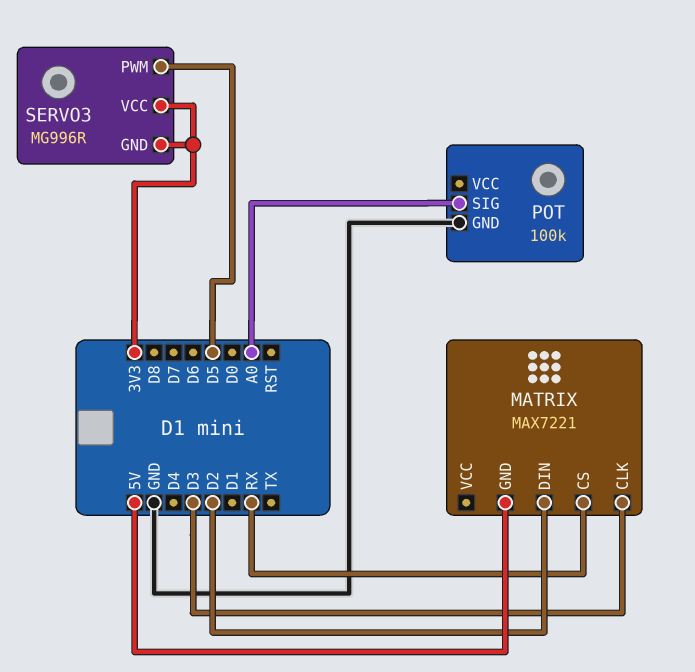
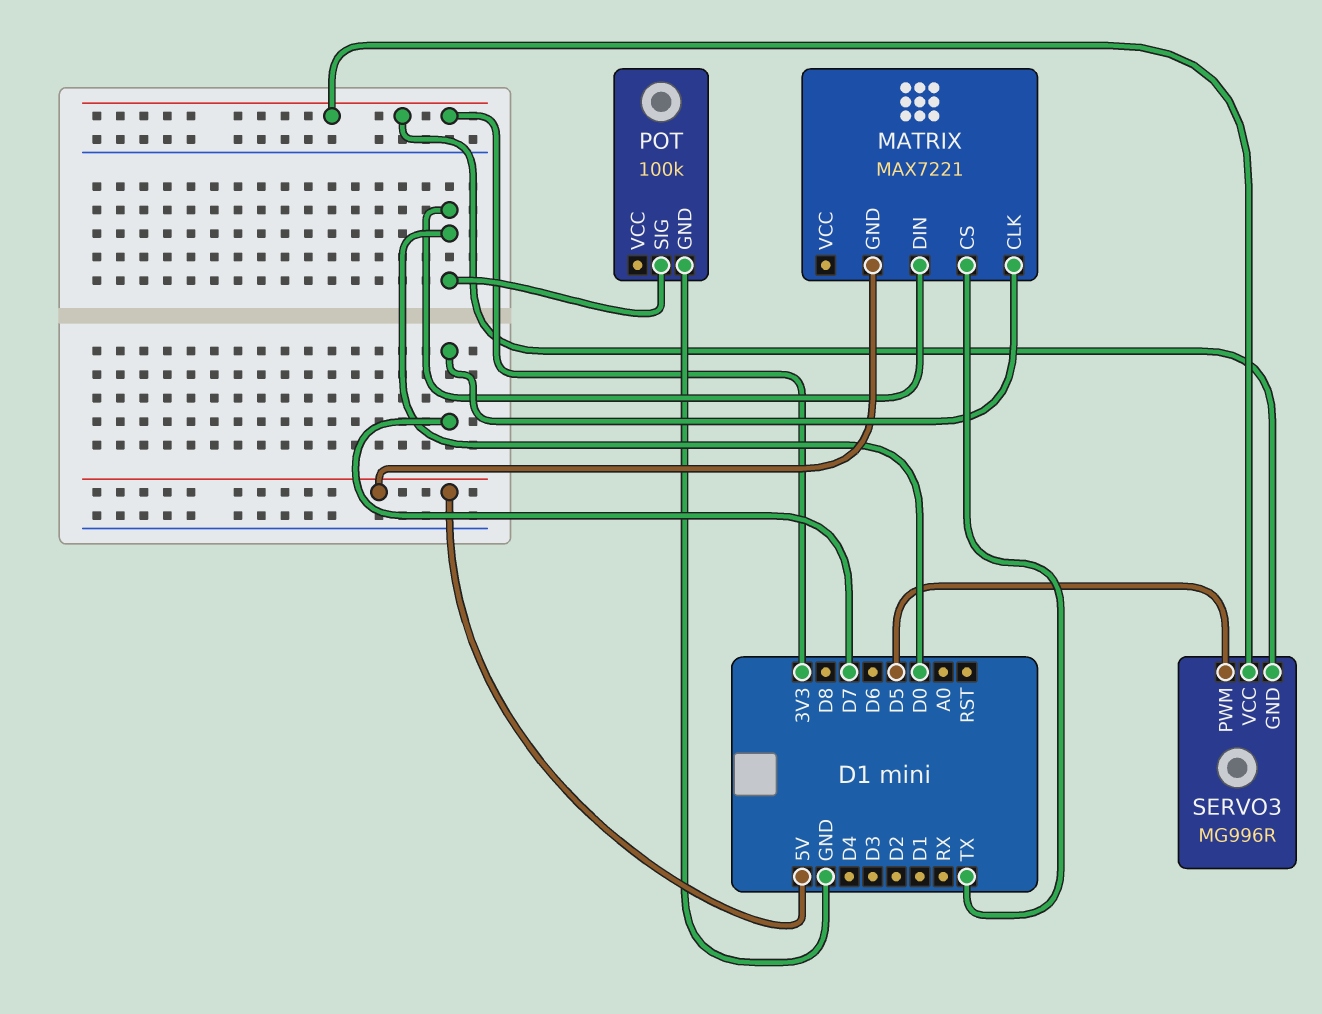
MATRIX pin CLK: D3 -> D7
MATRIX pin CS: RX -> TX
MATRIX pin DIN: D2 -> D0
POT pin SIG: A0 -> D0

